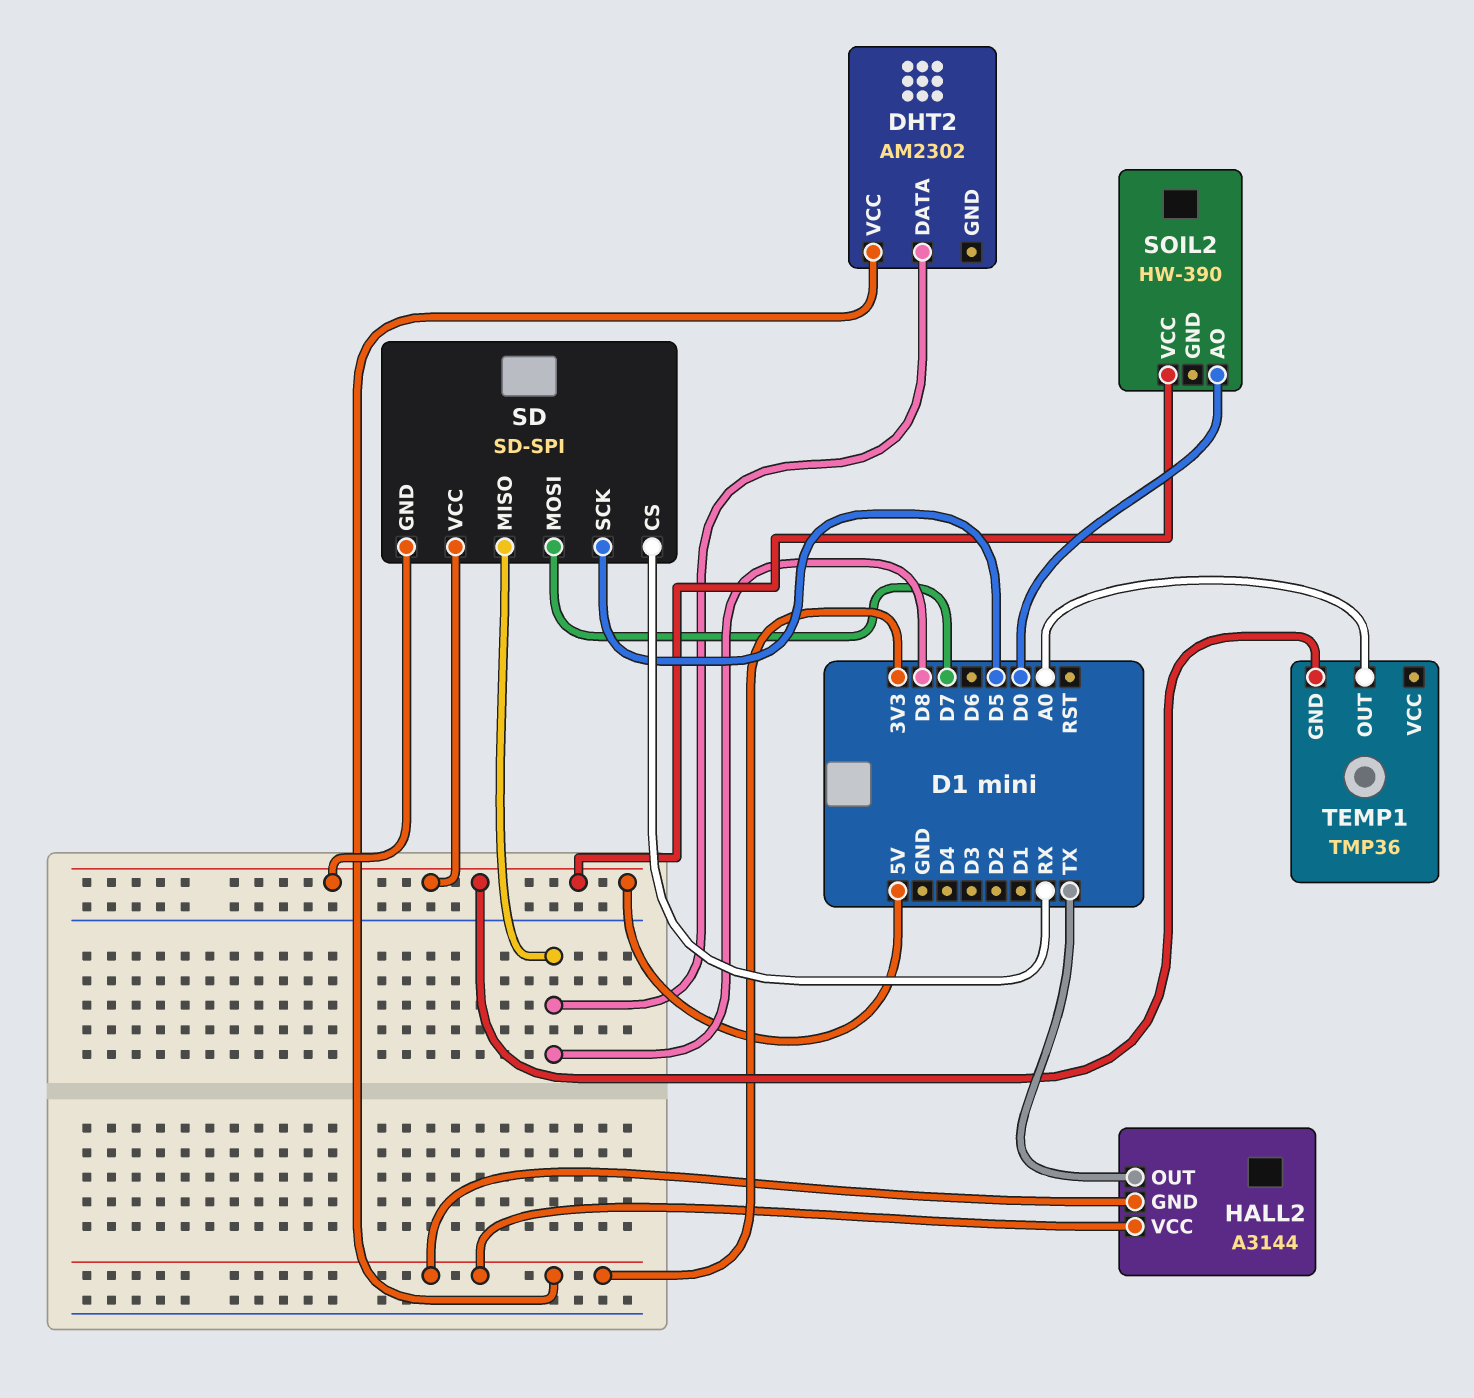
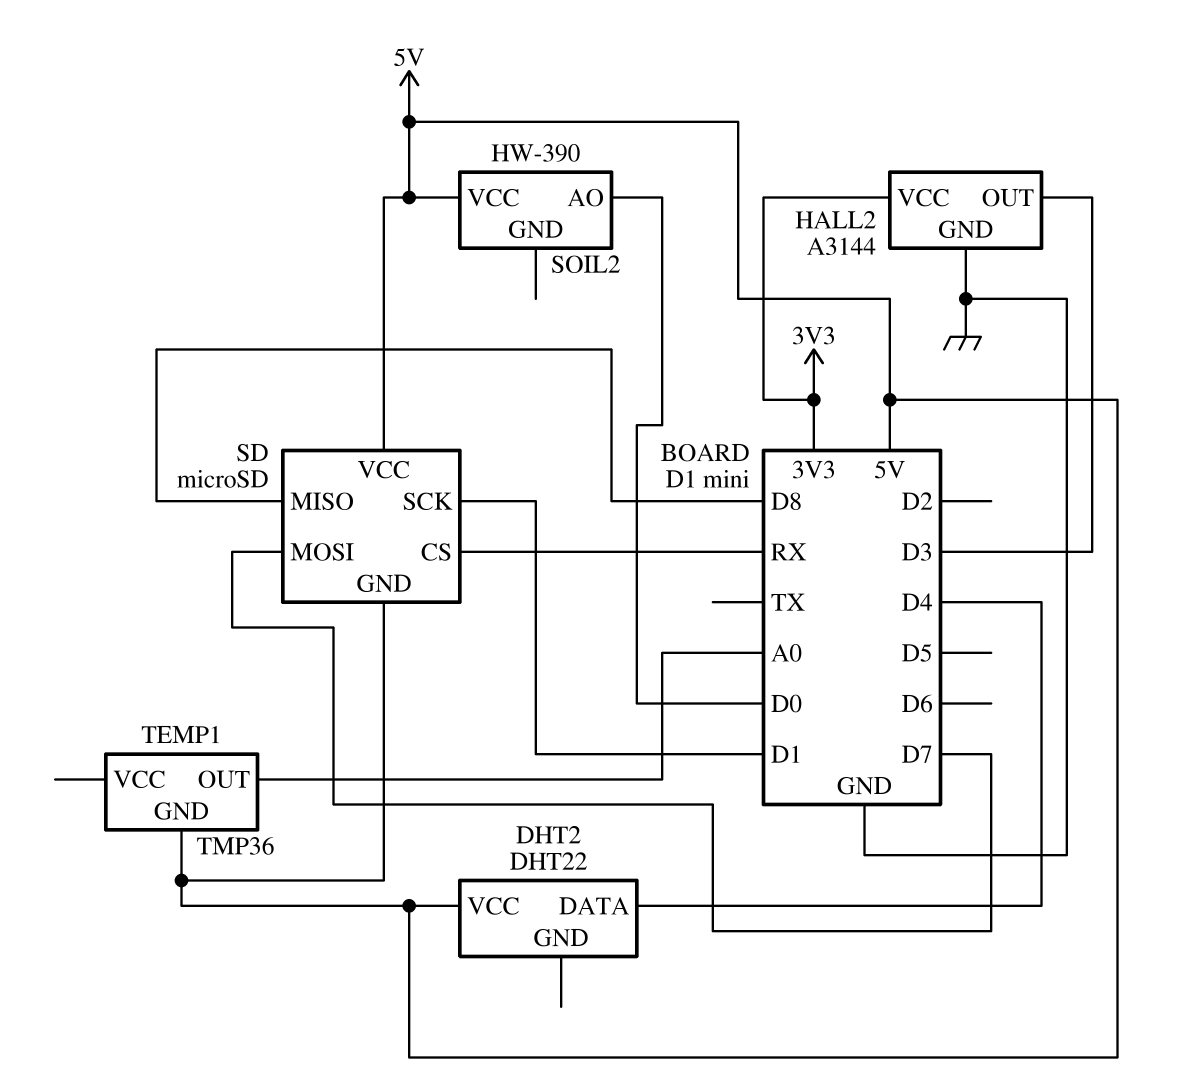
DHT2: AM2302 -> DHT22
DHT2 pin DATA: D8 -> D4
DHT2 pin VCC: 3V3 -> 5V
HALL2 pin GND: 3V3 -> GND
HALL2 pin OUT: TX -> D3
SD: SD-SPI -> microSD
SD pin SCK: D5 -> D1

